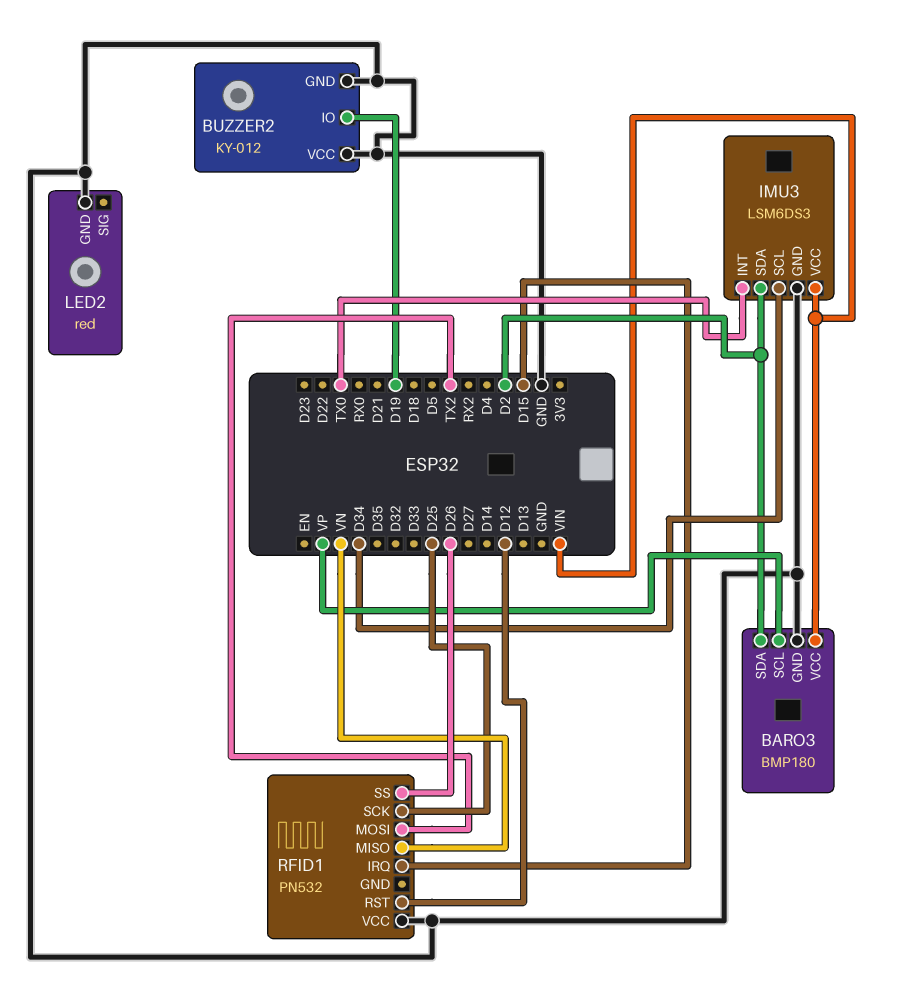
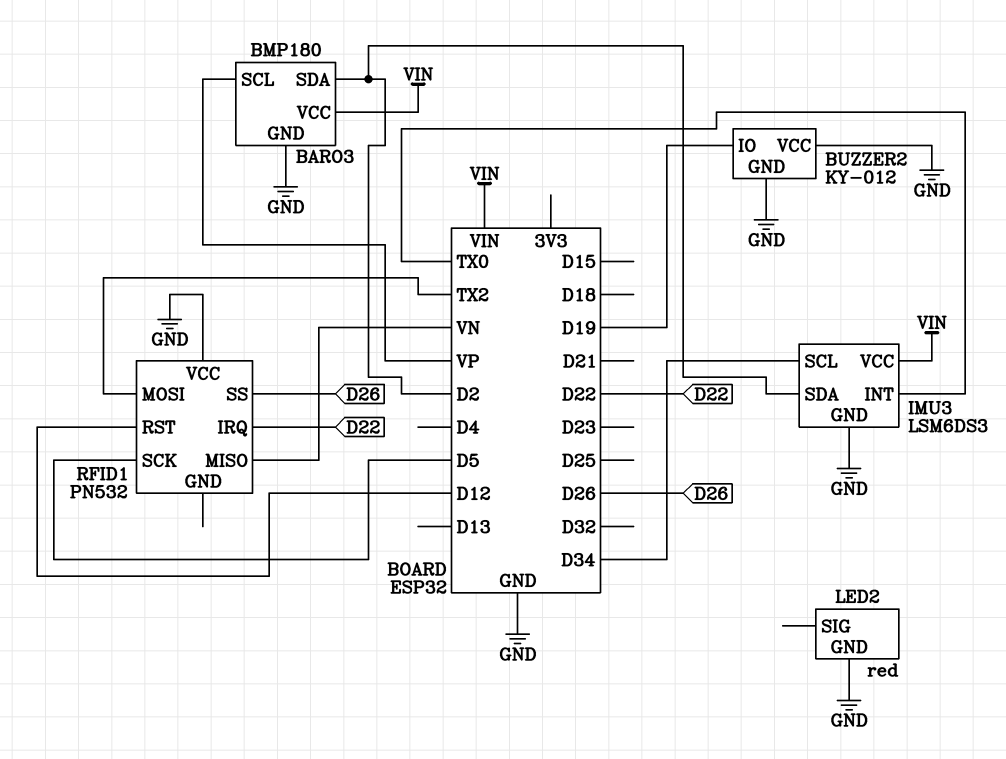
RFID1 pin IRQ: D15 -> D22
RFID1 pin SCK: D25 -> D5

